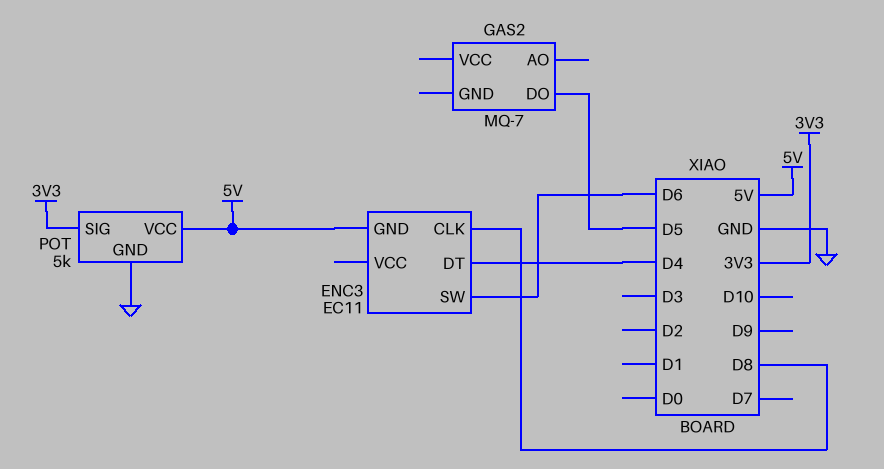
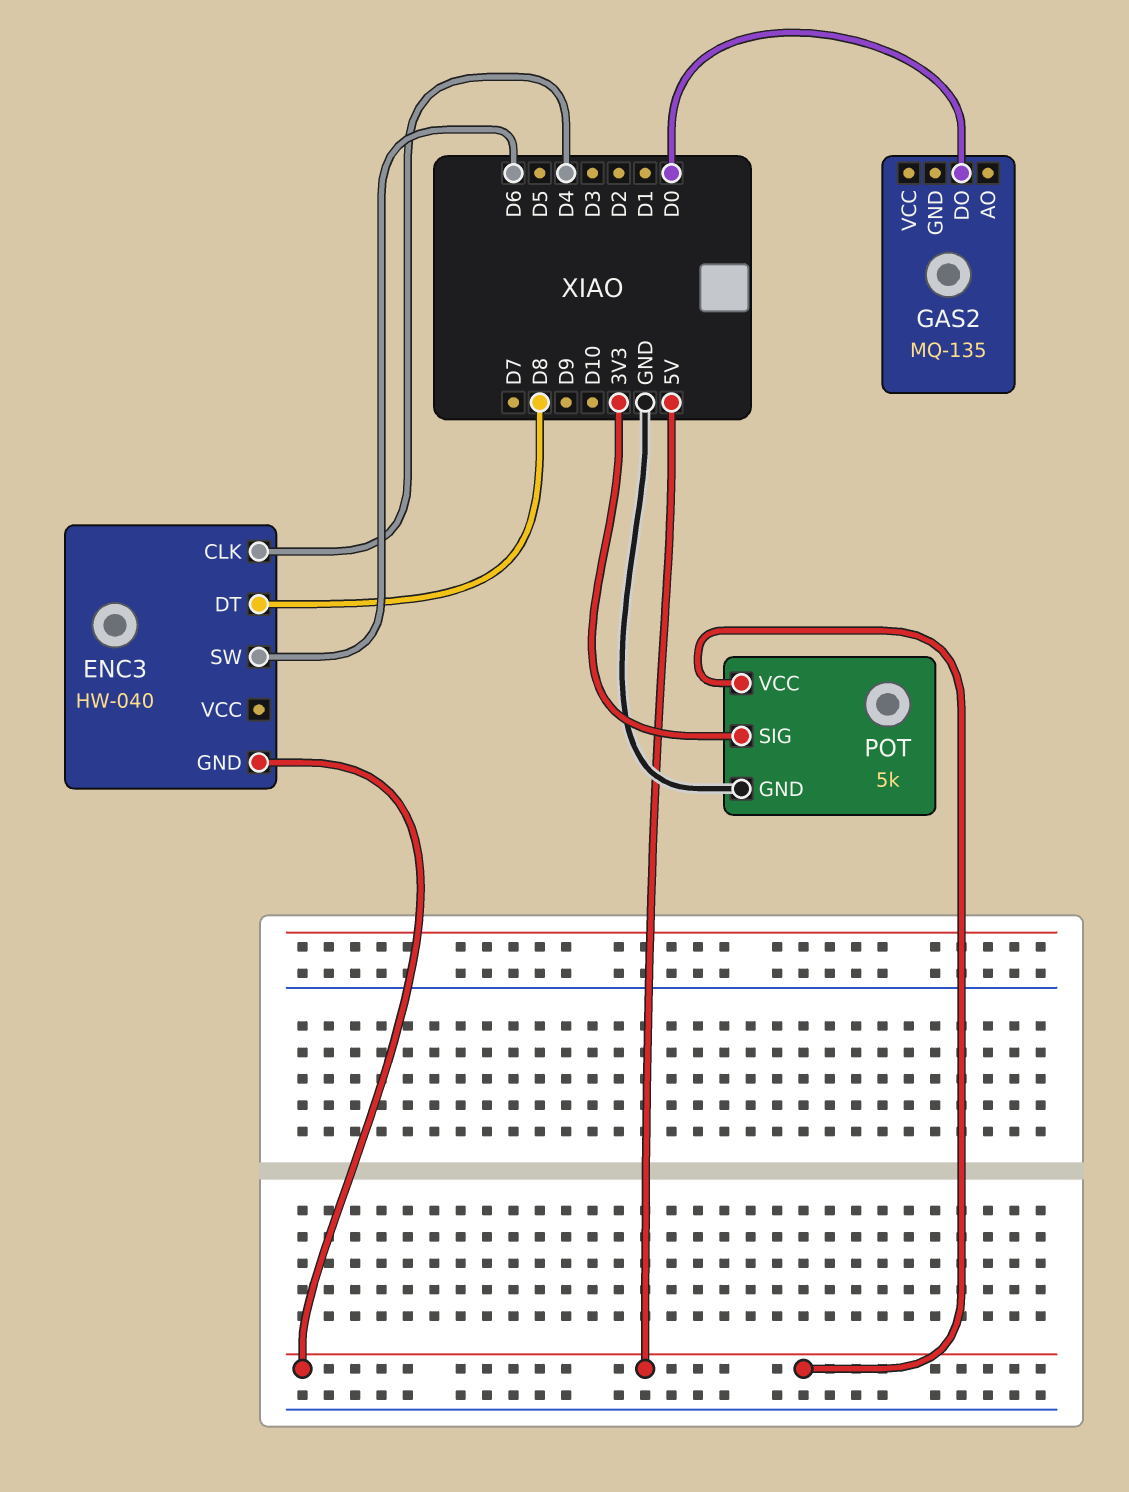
ENC3: EC11 -> HW-040
ENC3 pin CLK: D8 -> D4
ENC3 pin DT: D4 -> D8
GAS2: MQ-7 -> MQ-135
GAS2 pin DO: D5 -> D0

